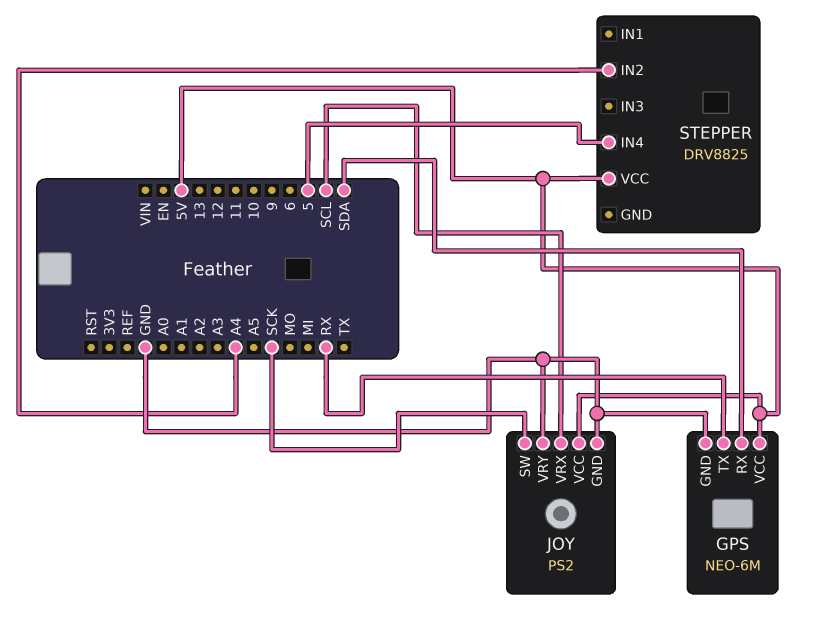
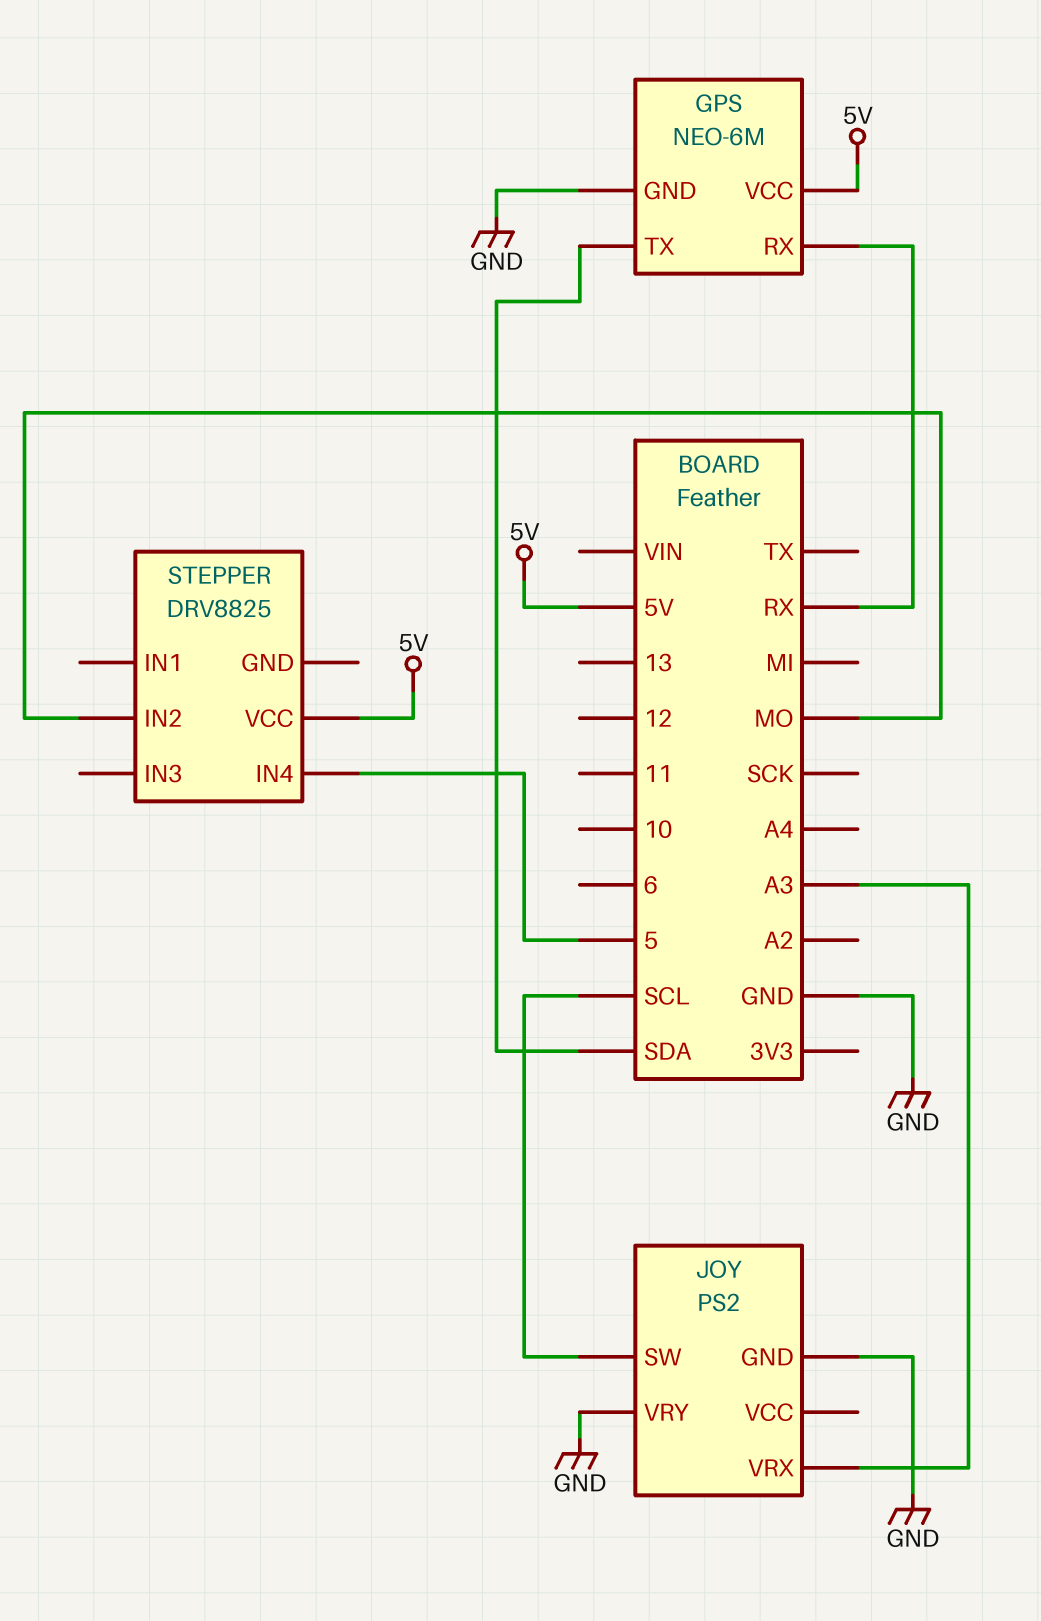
GPS pin RX: SDA -> RX
GPS pin TX: RX -> SDA
JOY pin SW: SCK -> SCL
JOY pin VCC: 5V -> none
JOY pin VRX: SCL -> A3
STEPPER pin IN2: A4 -> MO

